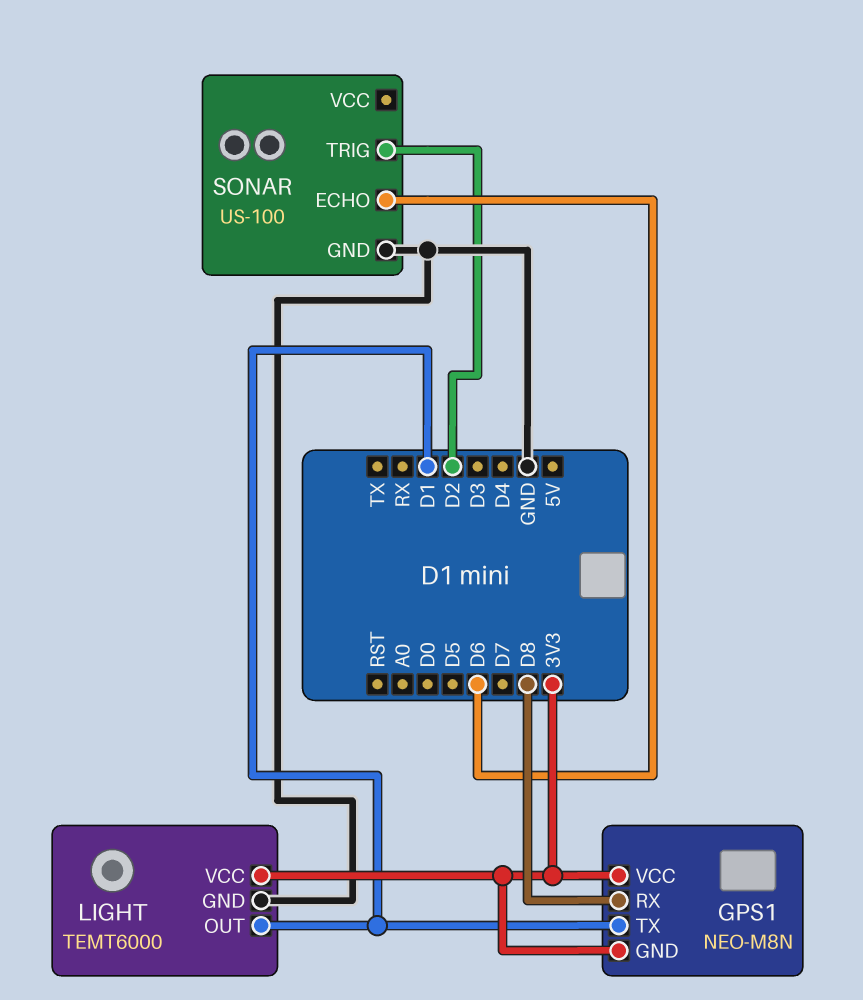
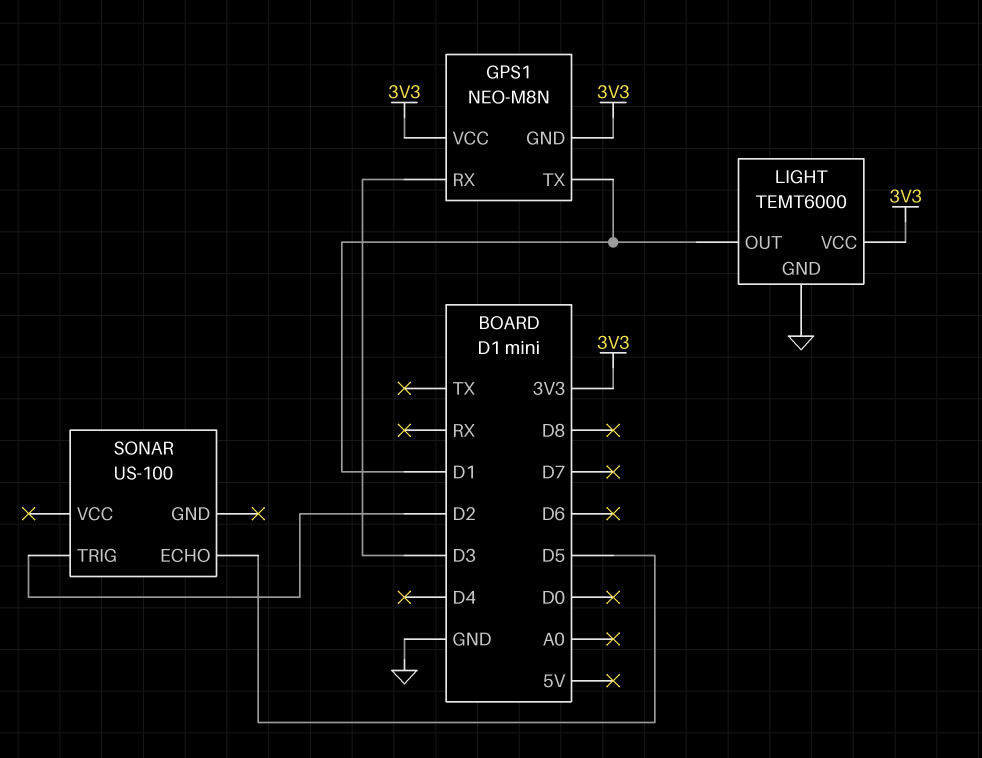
GPS1 pin RX: D8 -> D3
SONAR pin ECHO: D6 -> D5
SONAR pin GND: GND -> none

